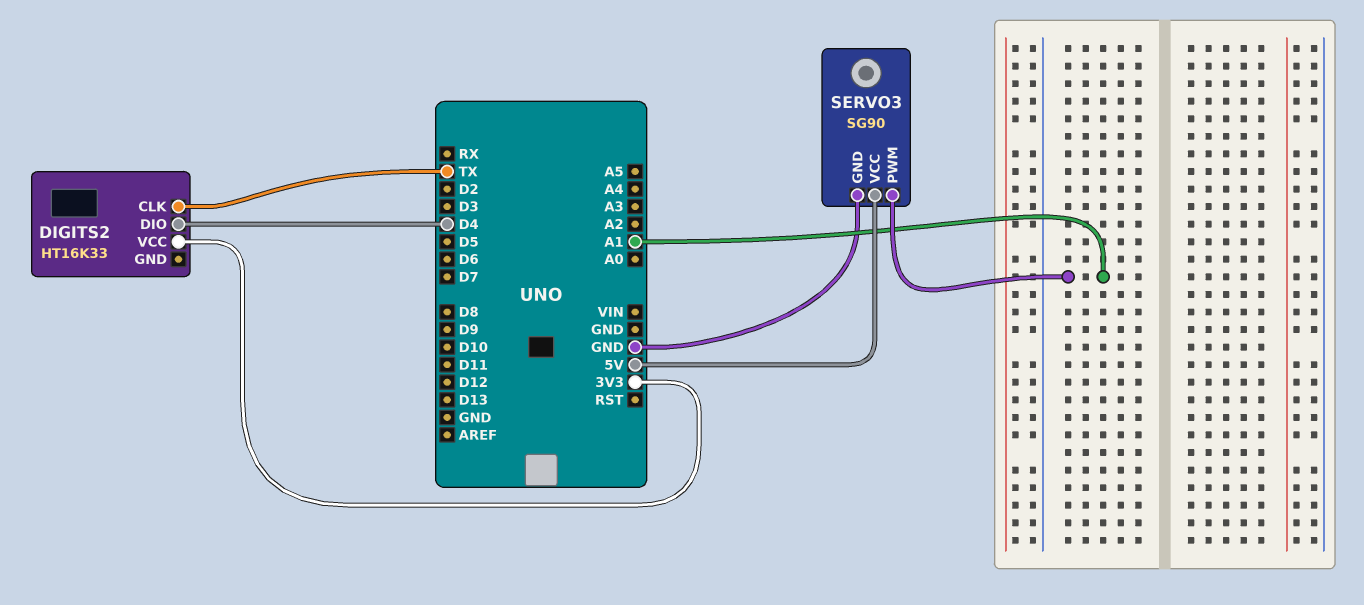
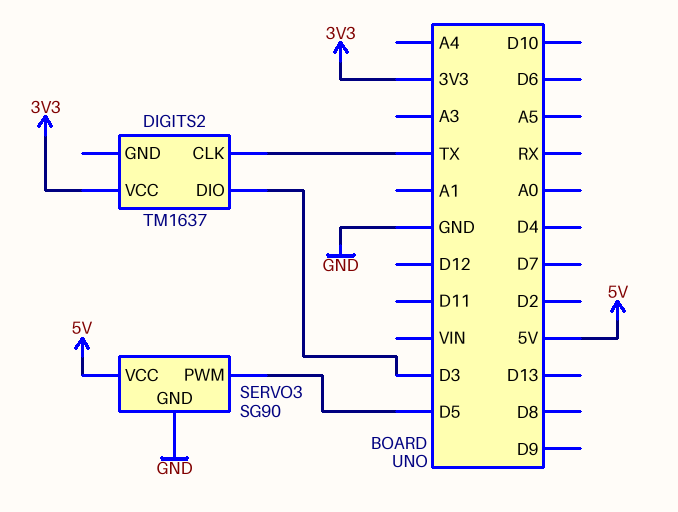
DIGITS2: HT16K33 -> TM1637
DIGITS2 pin DIO: D4 -> D3
SERVO3 pin PWM: A1 -> D5

